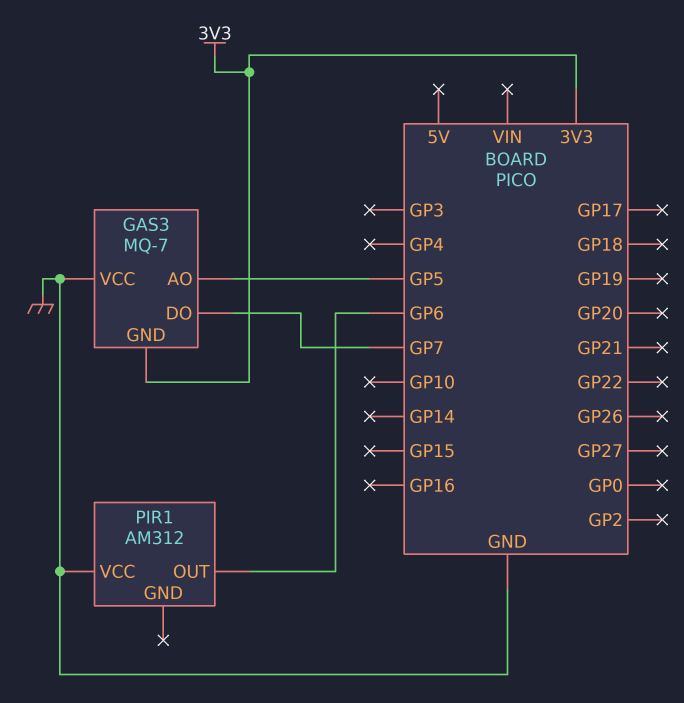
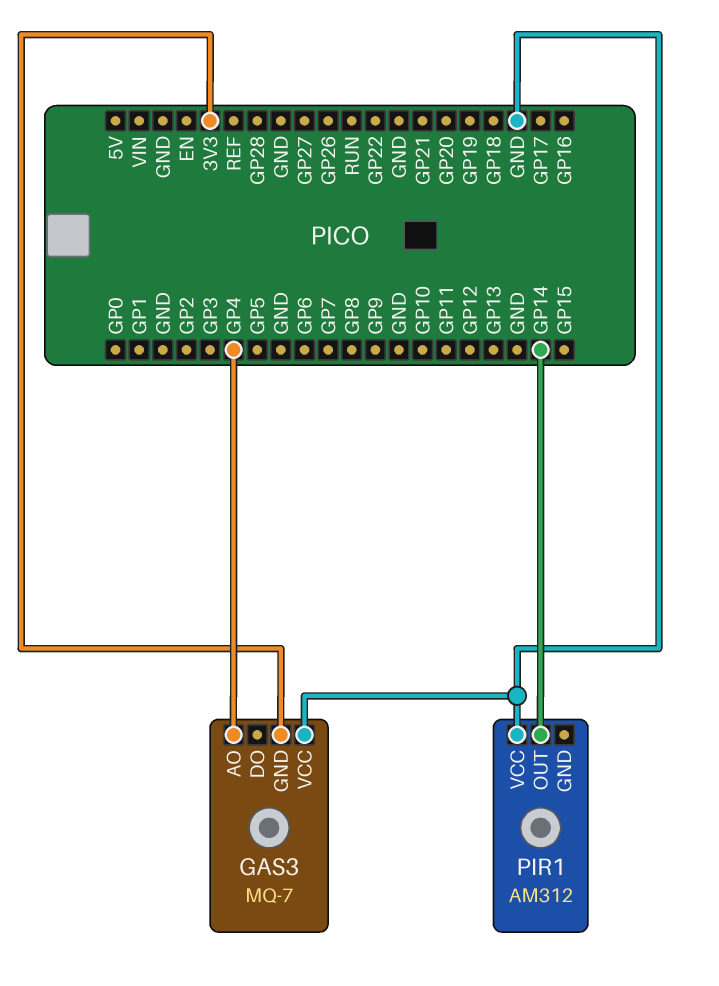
GAS3 pin AO: GP5 -> GP4
GAS3 pin DO: GP7 -> none
PIR1 pin OUT: GP6 -> GP14

